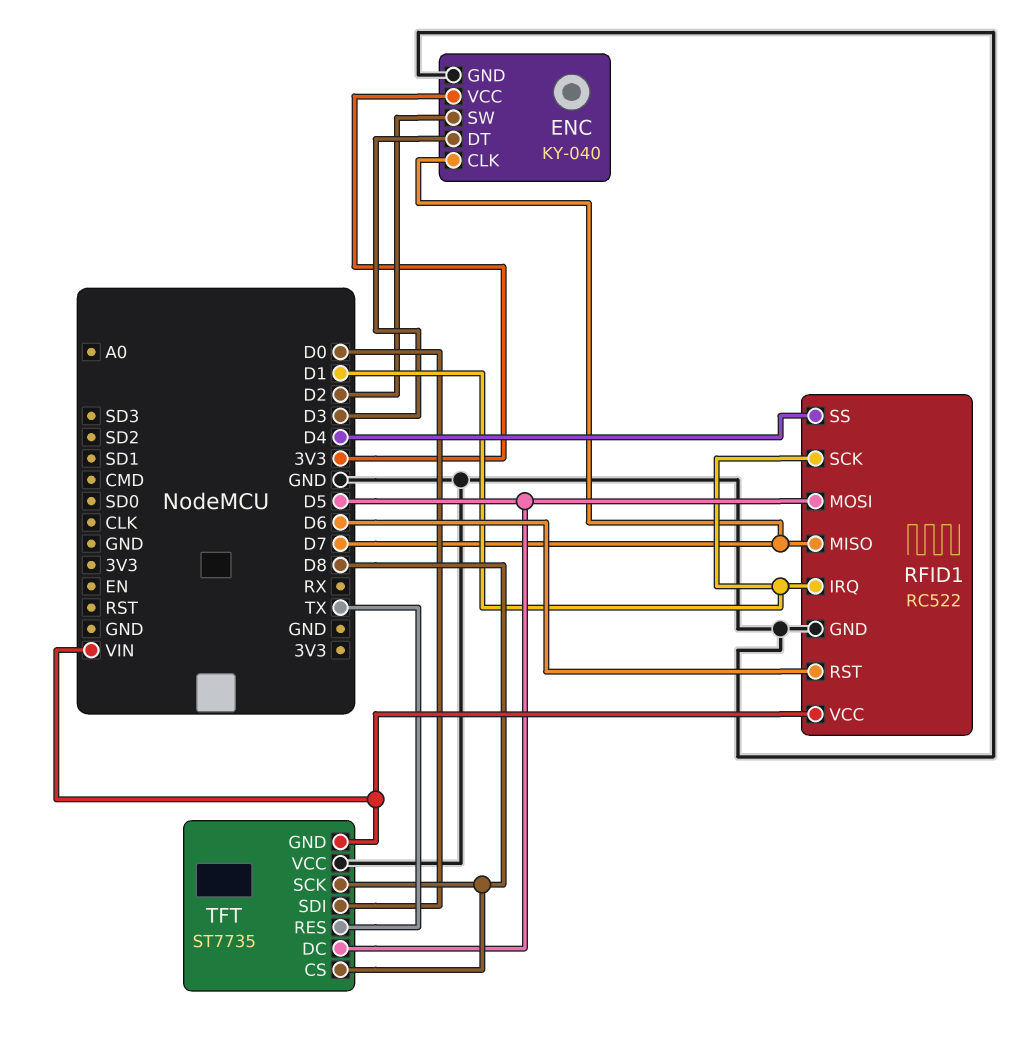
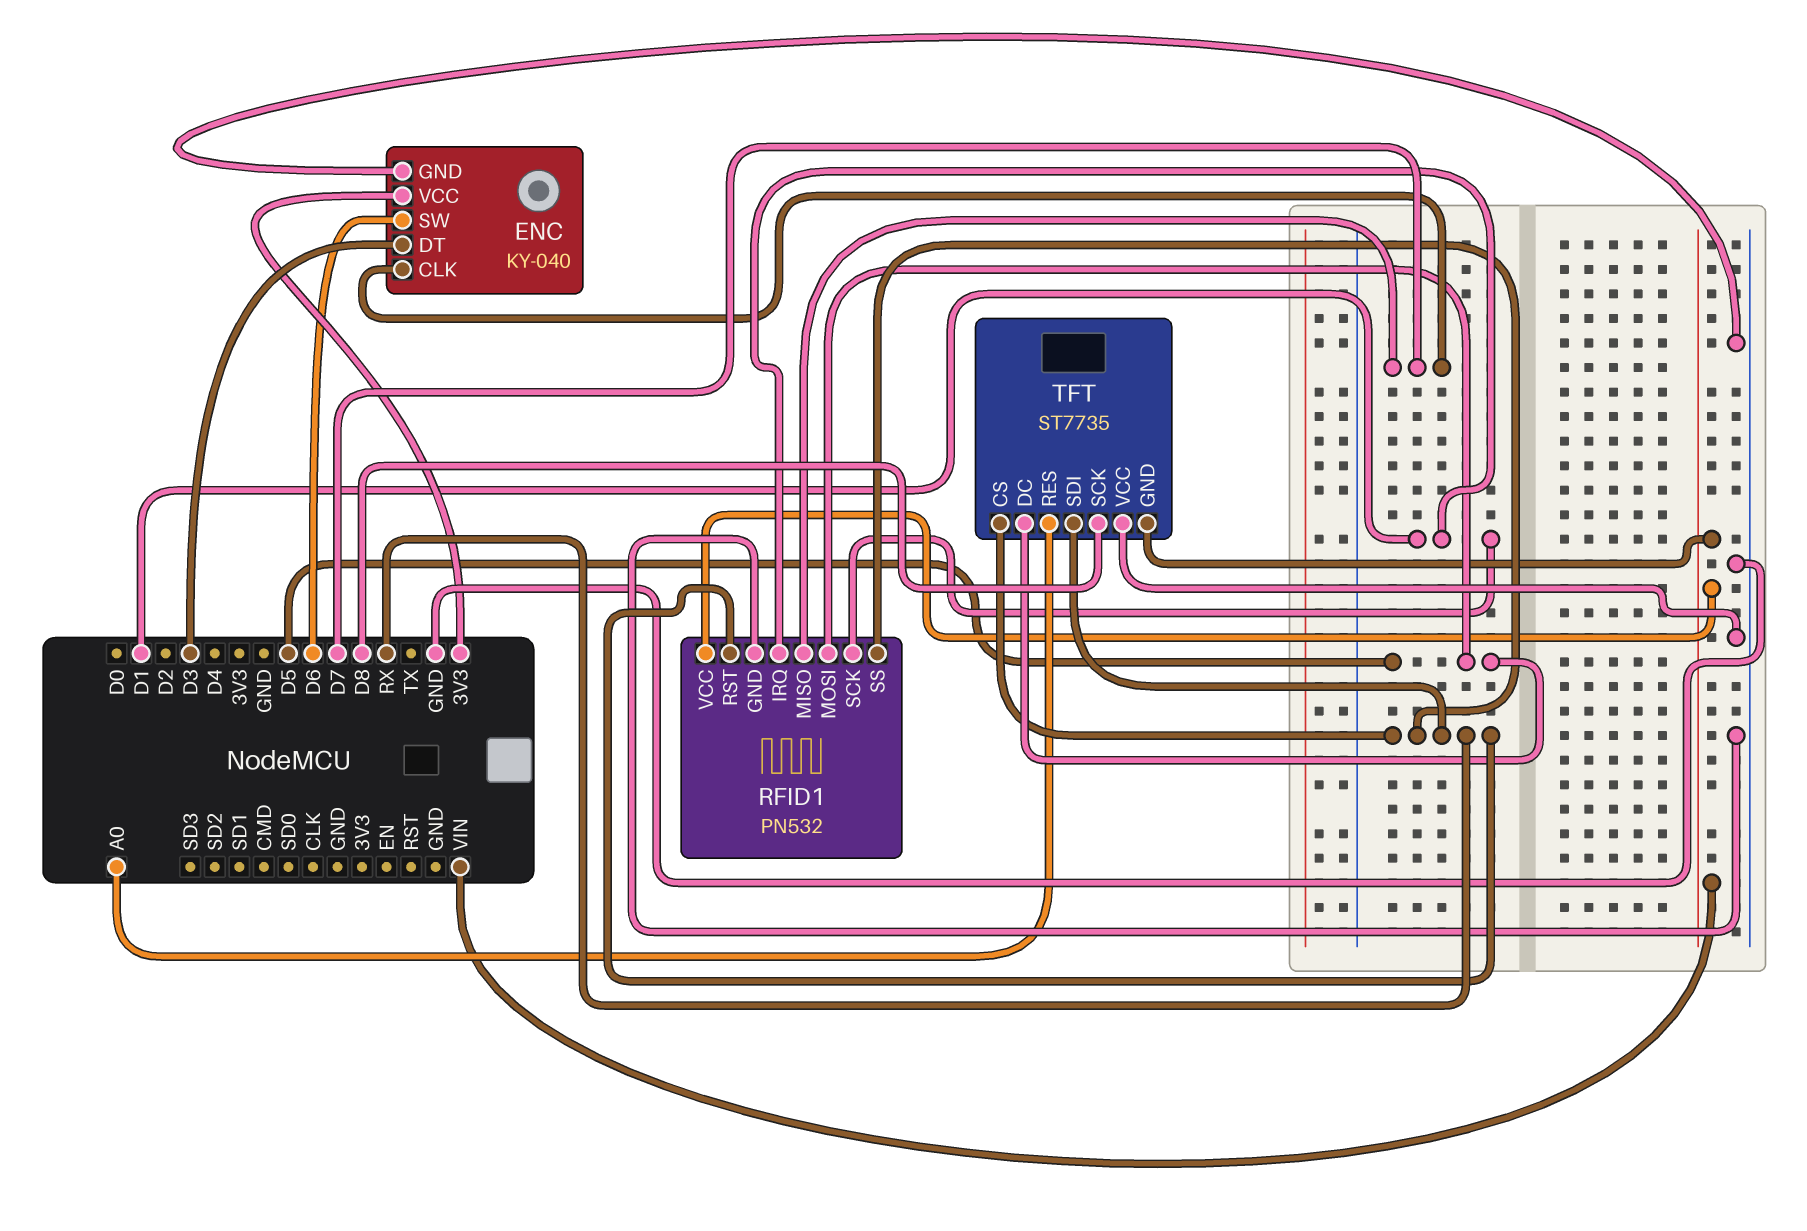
ENC pin SW: D2 -> D6
RFID1: RC522 -> PN532
RFID1 pin RST: D6 -> RX
RFID1 pin SS: D4 -> RX
TFT pin CS: D8 -> RX
TFT pin RES: TX -> A0
TFT pin SDI: D0 -> RX

